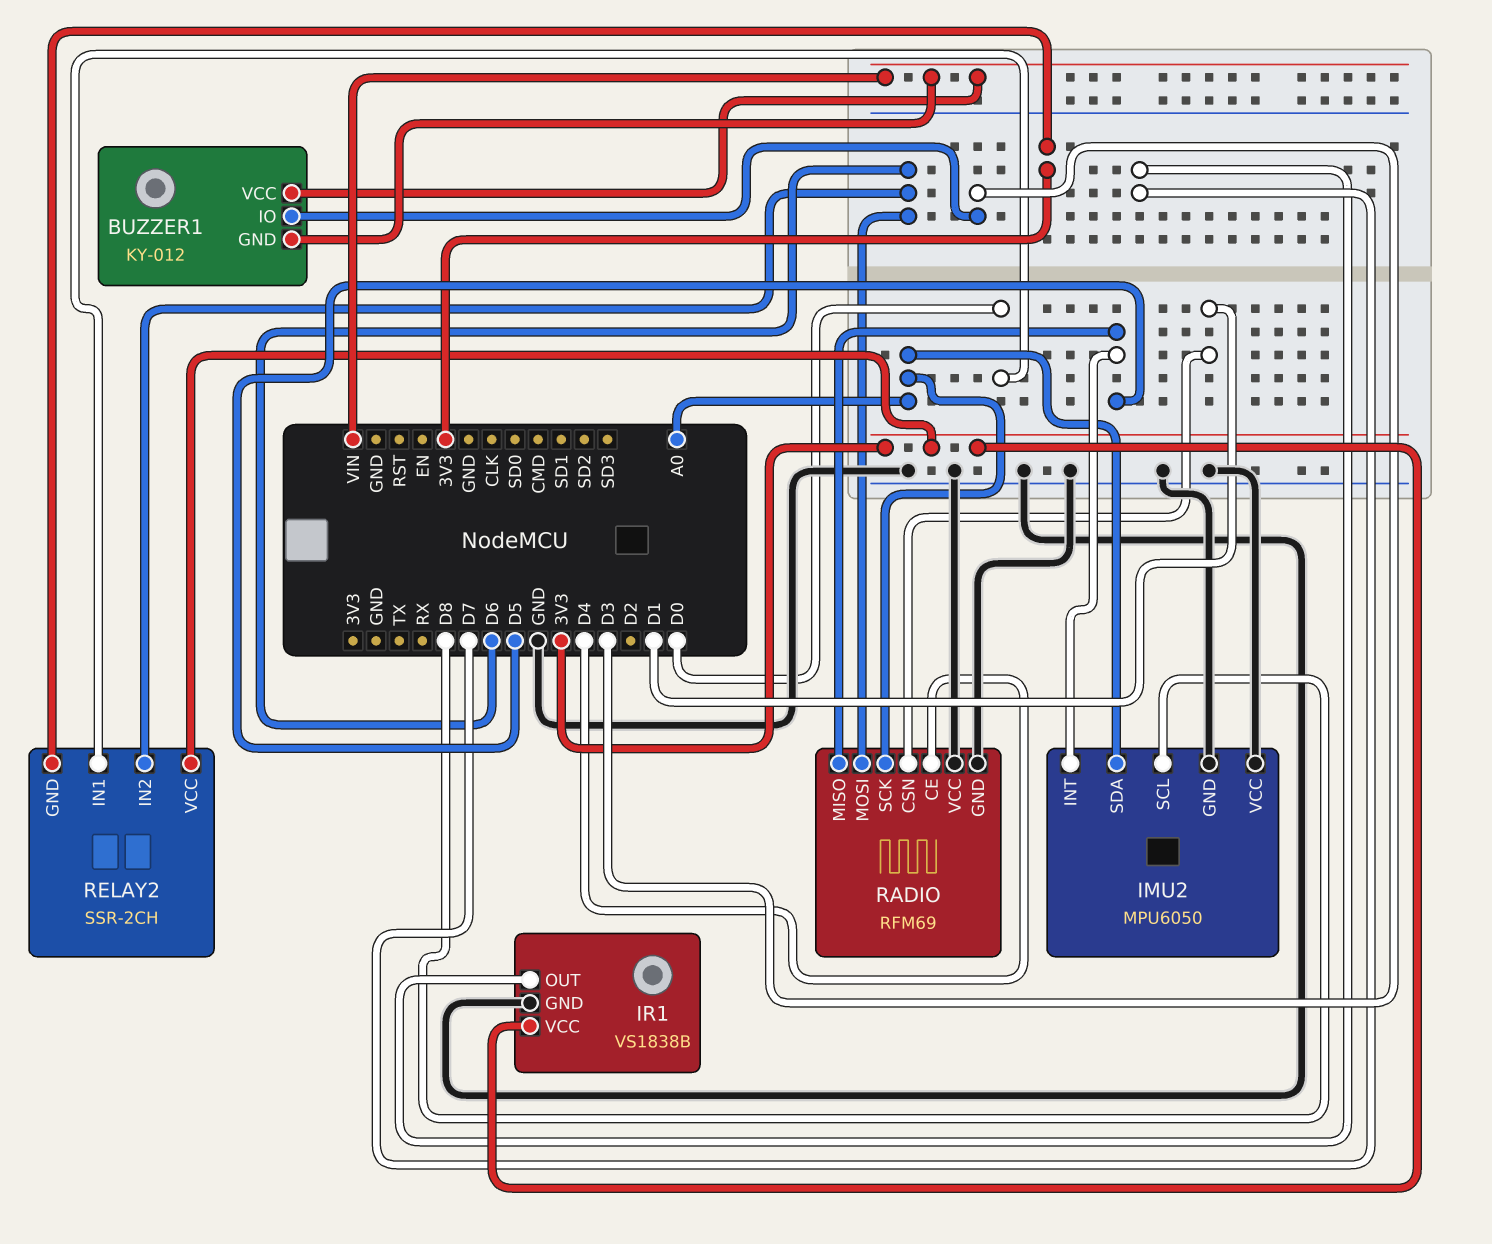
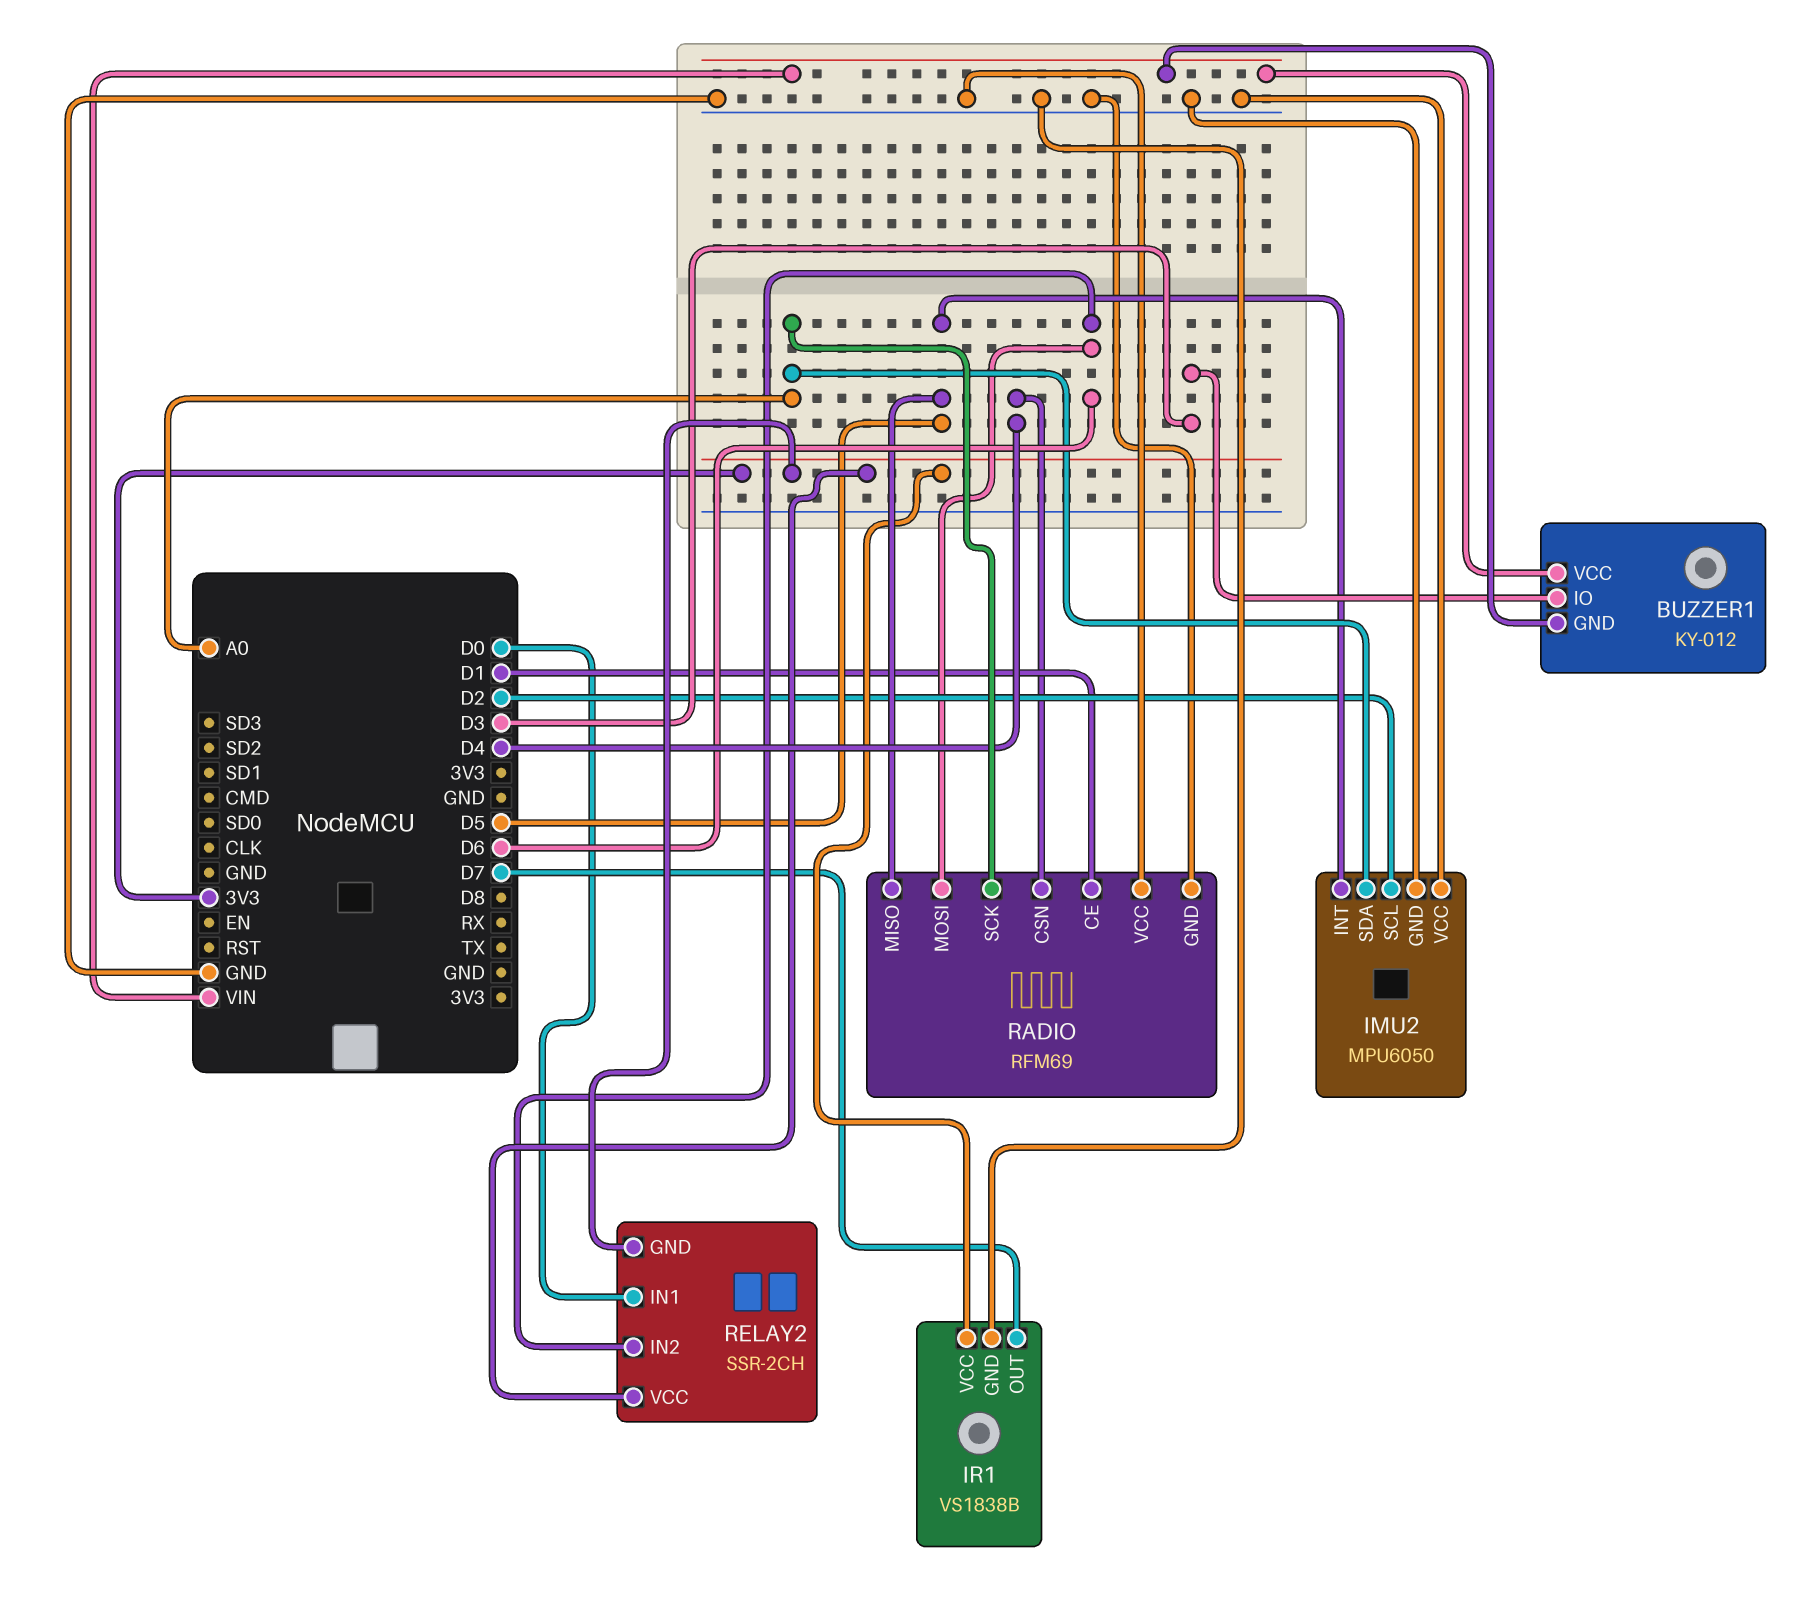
IMU2 pin SCL: D8 -> D2
RADIO pin CE: D4 -> D1
RADIO pin CSN: D1 -> D4

